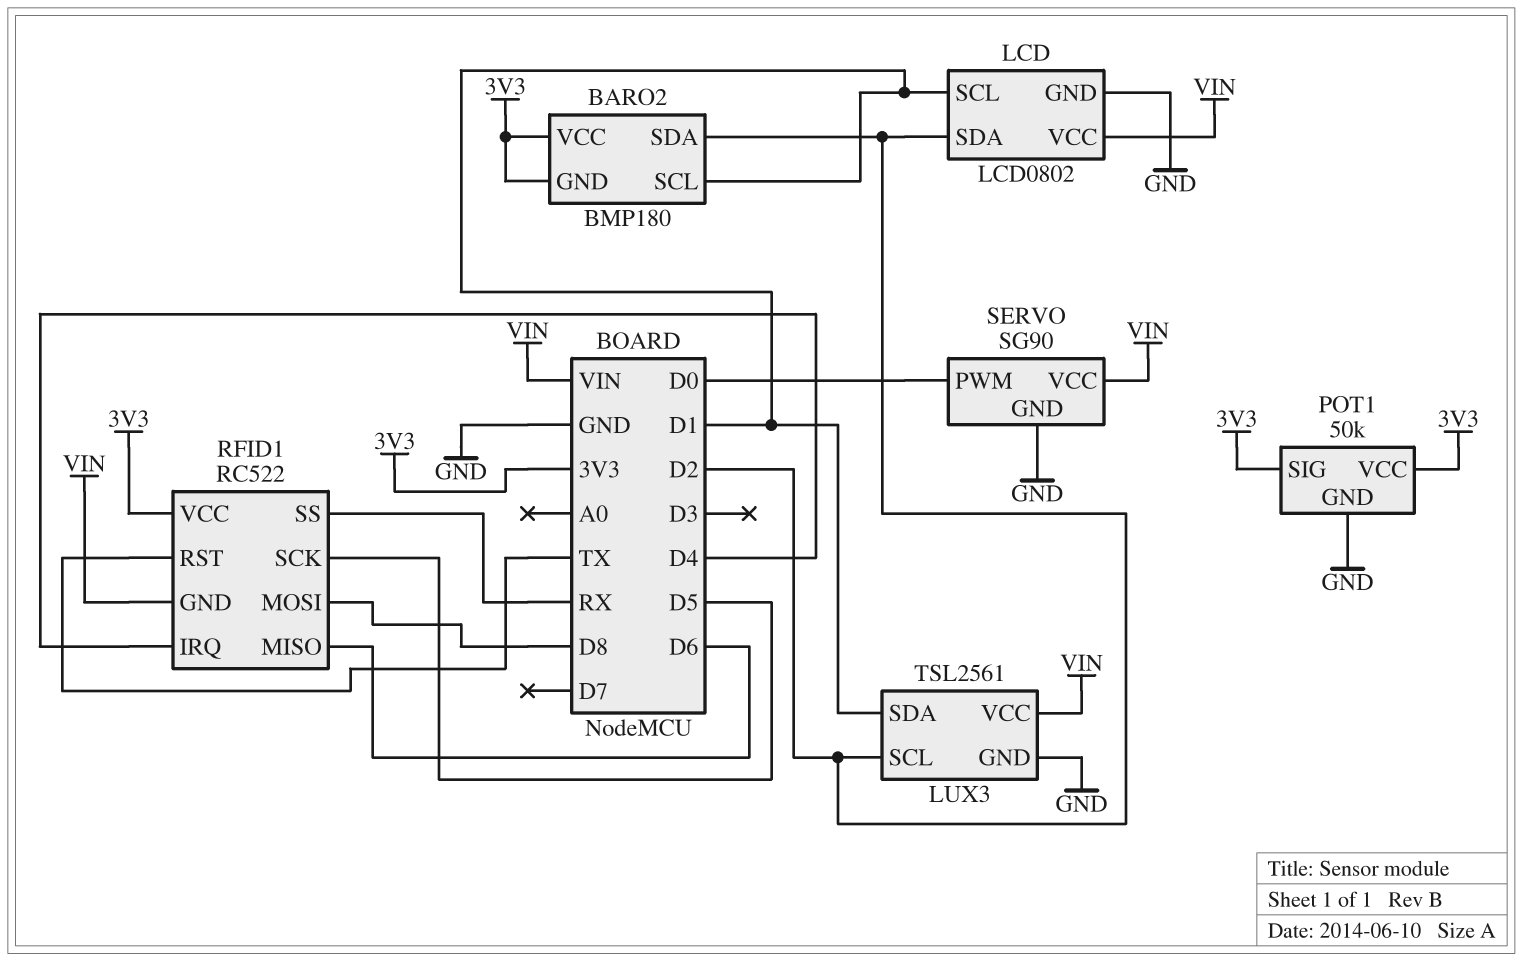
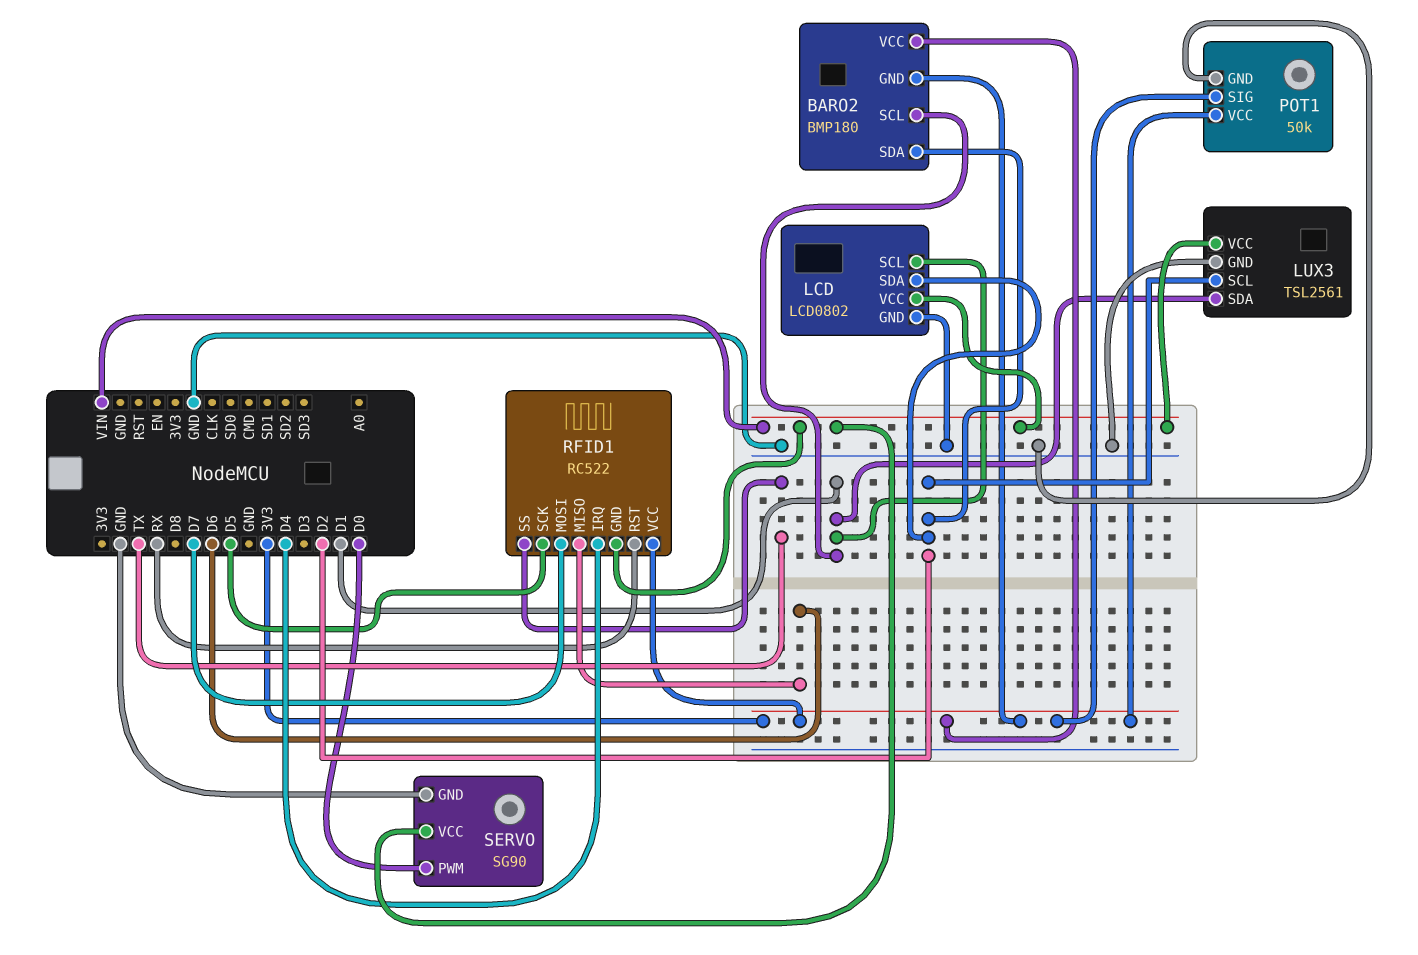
RFID1 pin MOSI: D8 -> D7
RFID1 pin RST: TX -> RX
RFID1 pin SS: RX -> TX

